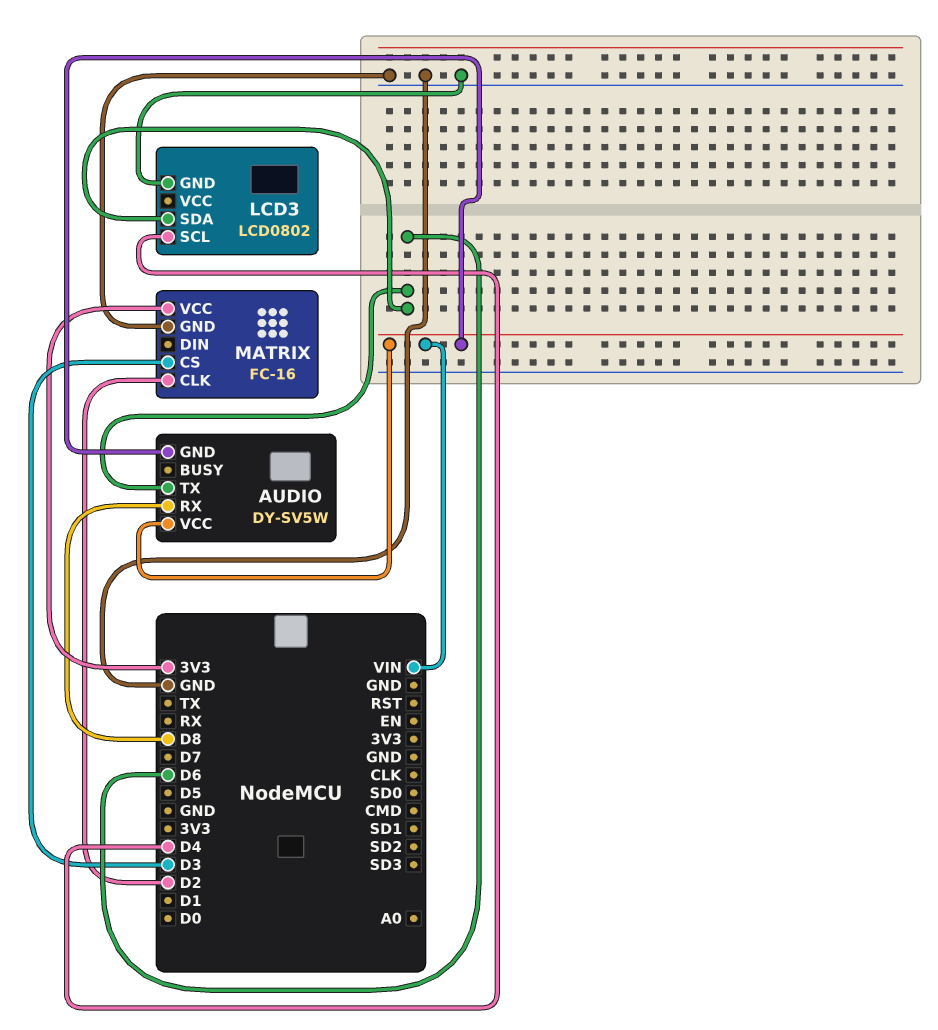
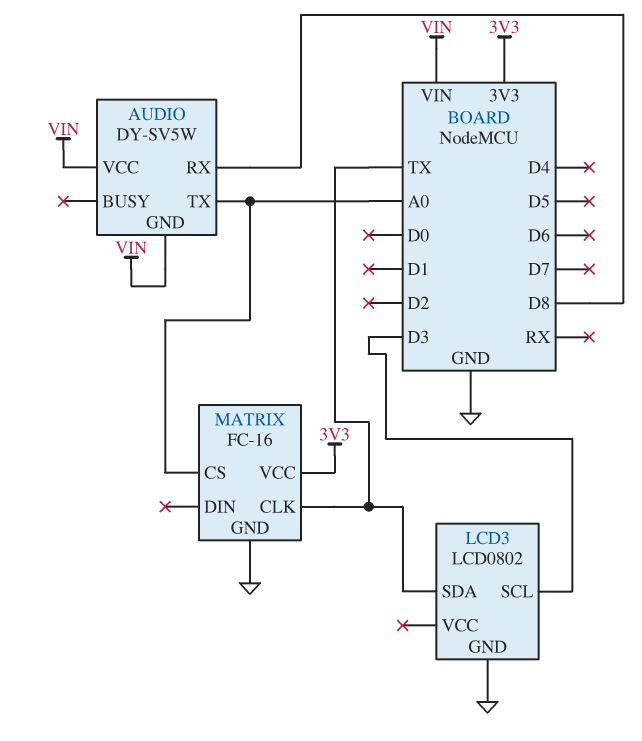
AUDIO pin TX: D6 -> A0
LCD3 pin SCL: D4 -> D3
LCD3 pin SDA: D6 -> TX
MATRIX pin CLK: D2 -> TX
MATRIX pin CS: D3 -> A0

